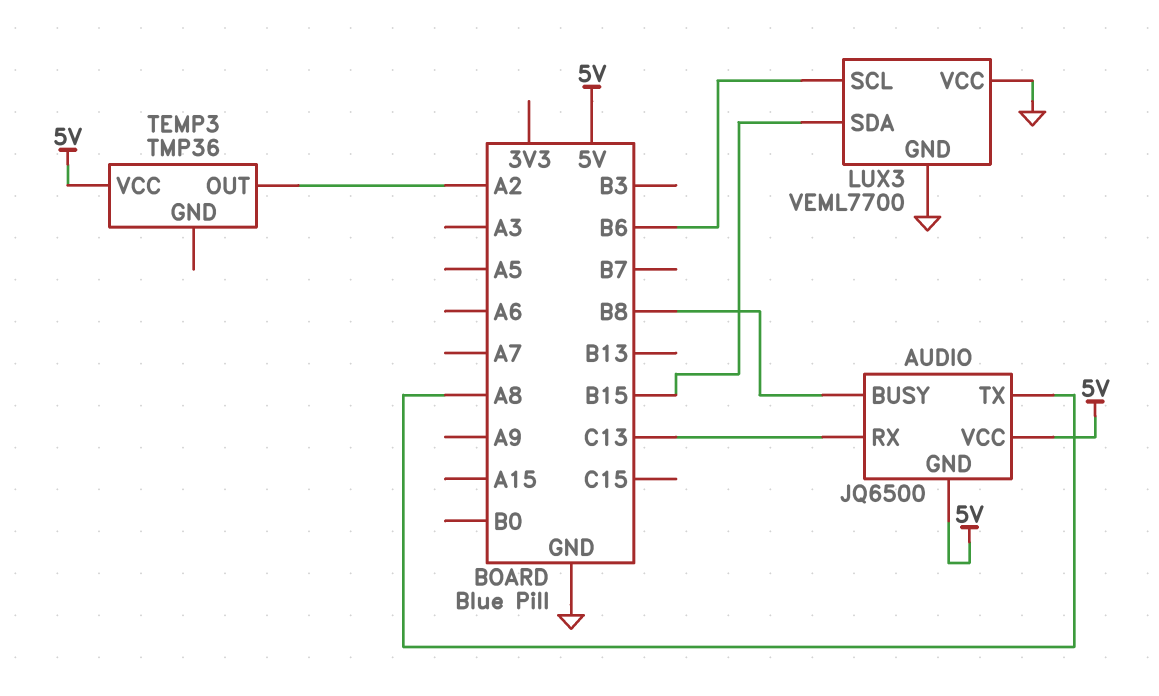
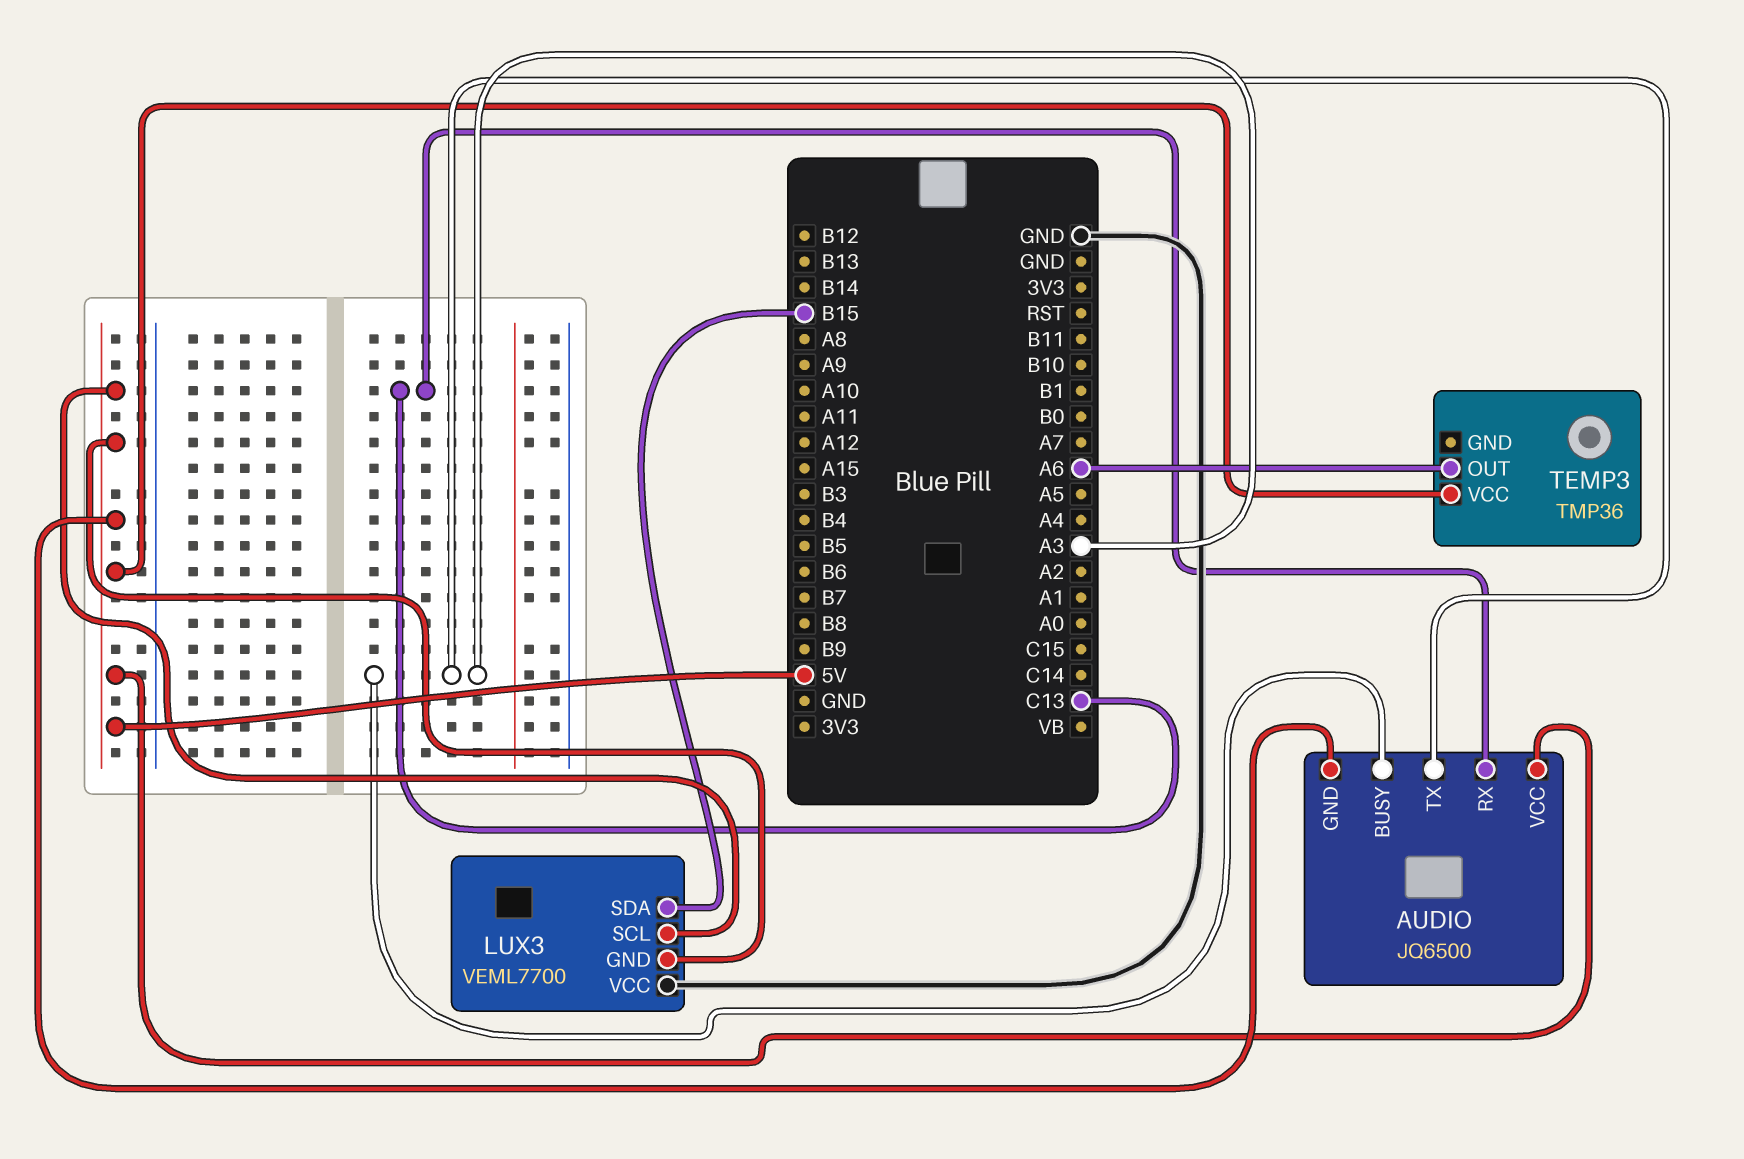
AUDIO pin BUSY: B8 -> A3
AUDIO pin TX: A8 -> A3
LUX3 pin GND: GND -> 5V
LUX3 pin SCL: B6 -> 5V
TEMP3 pin OUT: A2 -> A6

